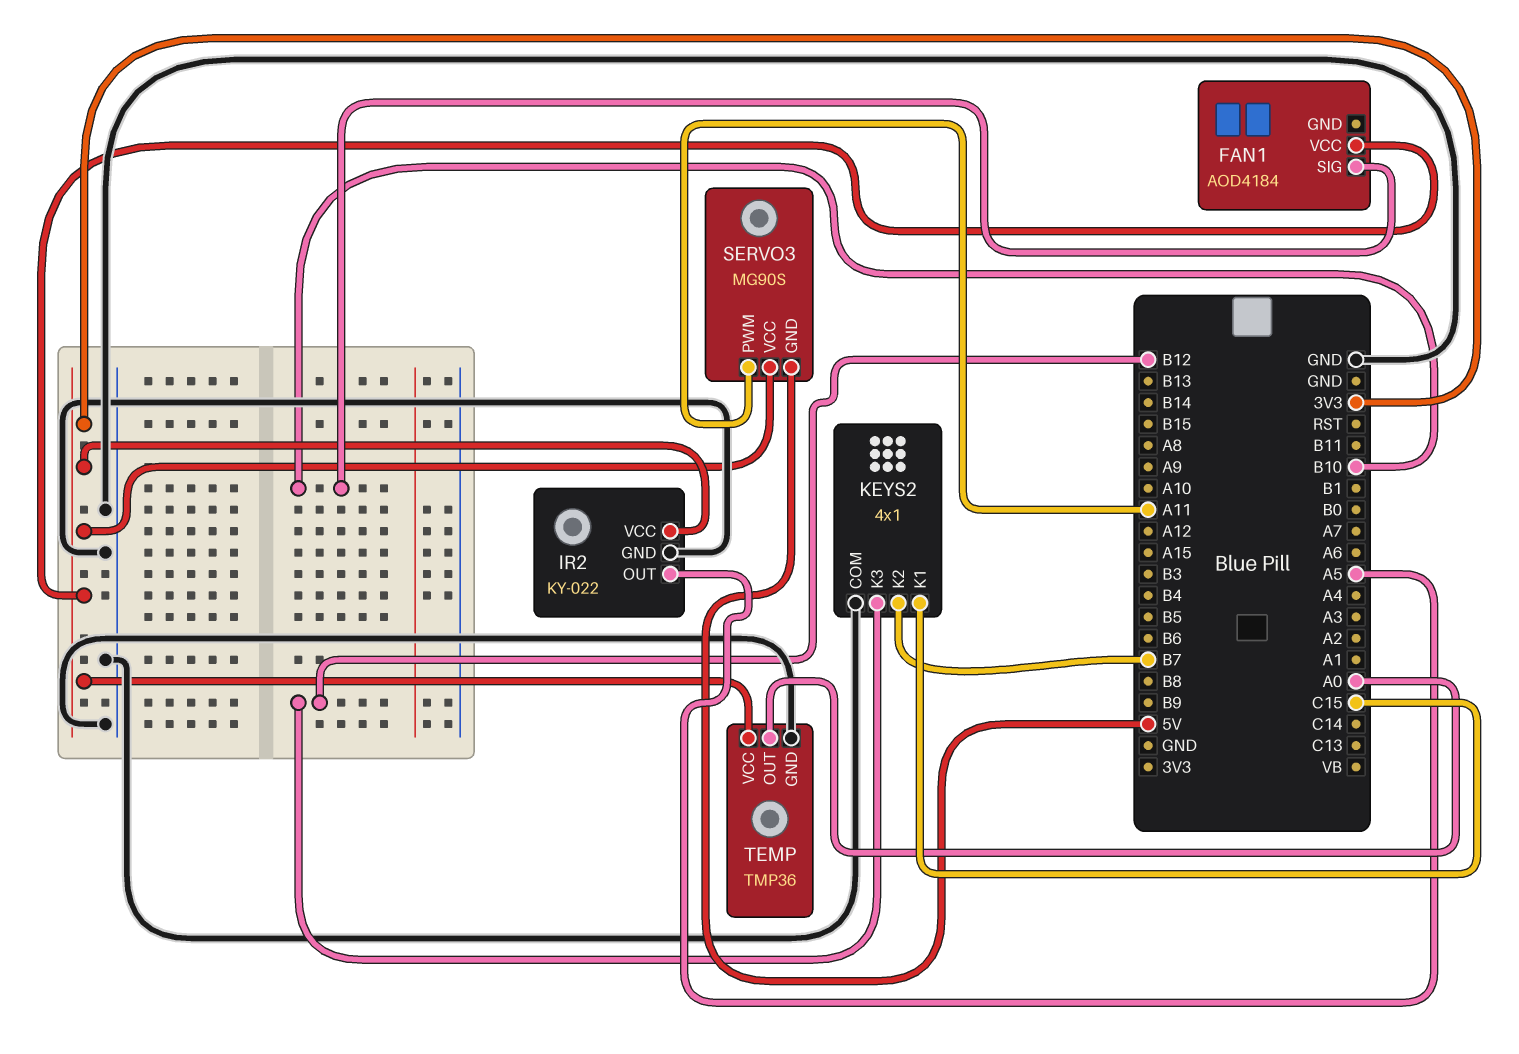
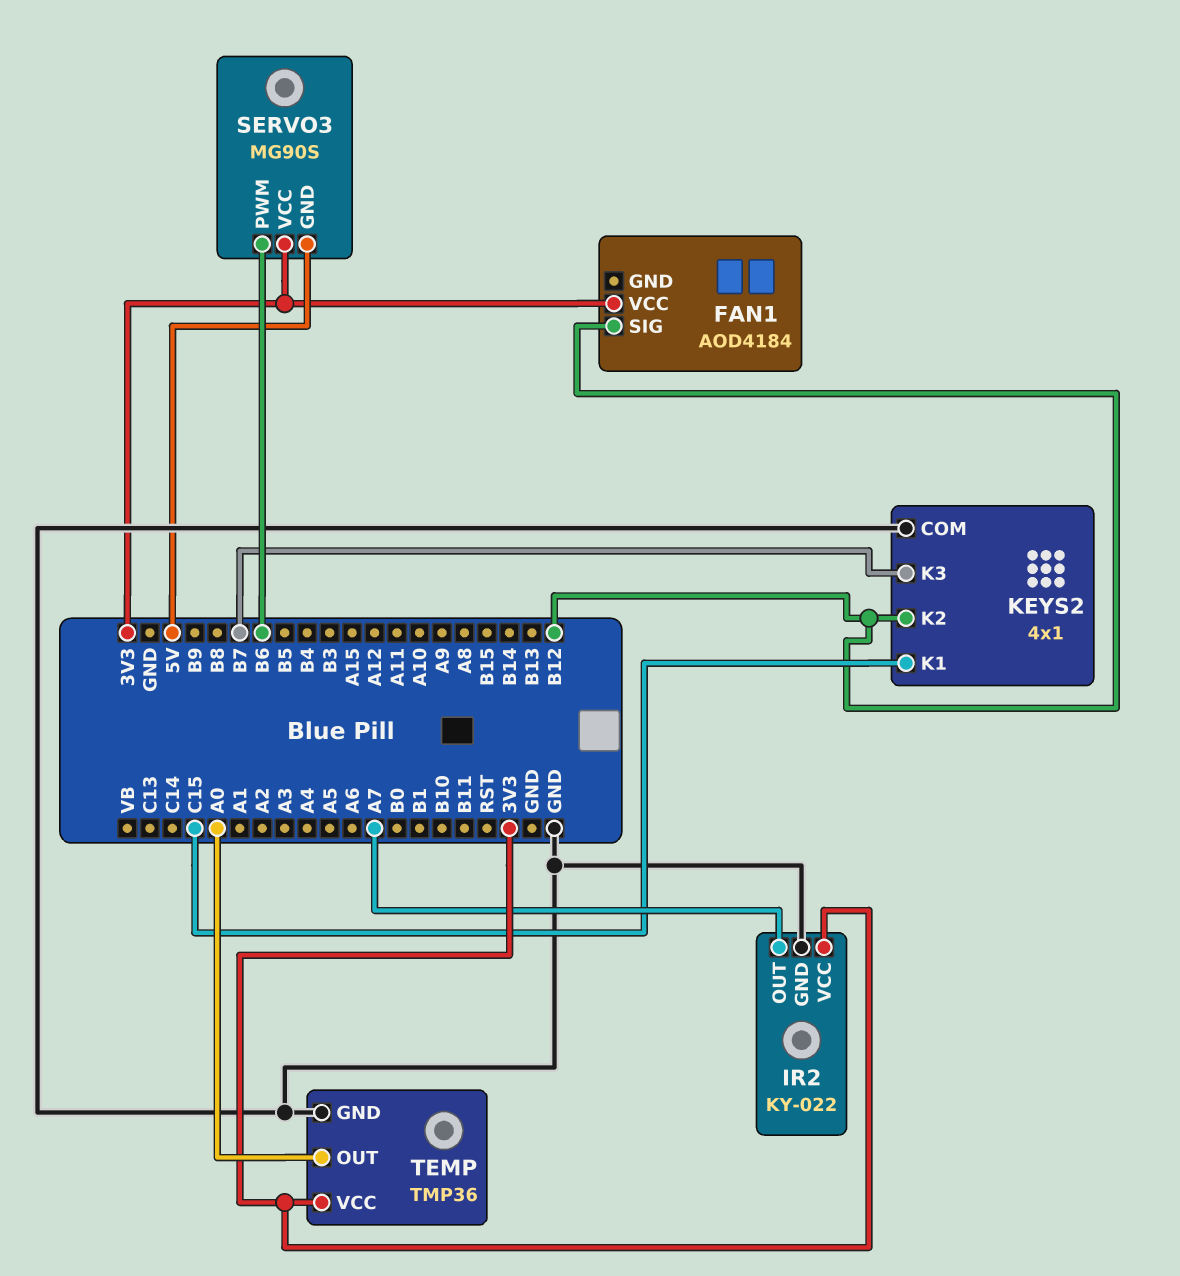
FAN1 pin SIG: B10 -> B12
IR2 pin OUT: A5 -> A7
KEYS2 pin K2: B7 -> B12
KEYS2 pin K3: B12 -> B7
SERVO3 pin PWM: A11 -> B6

